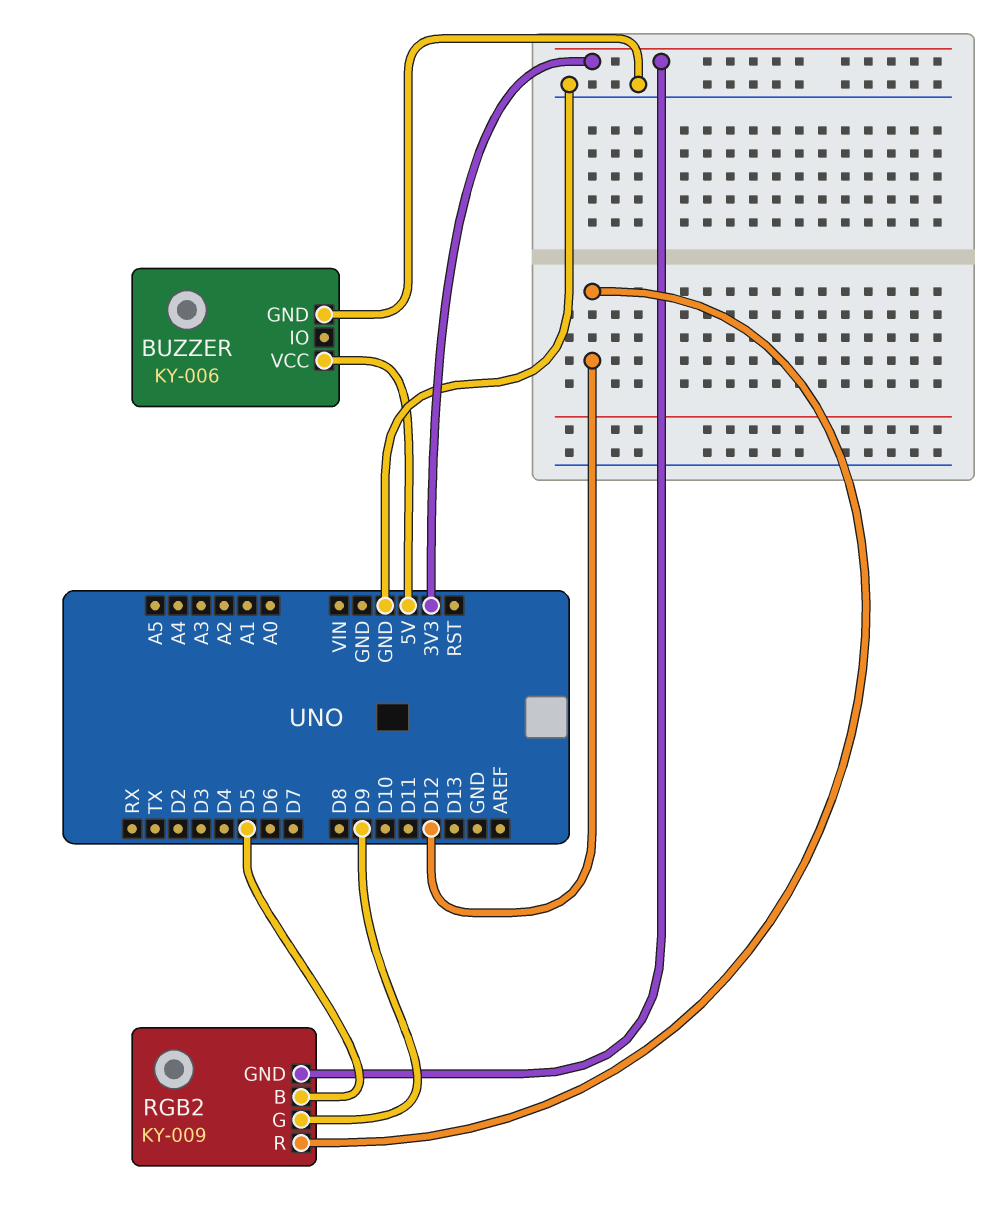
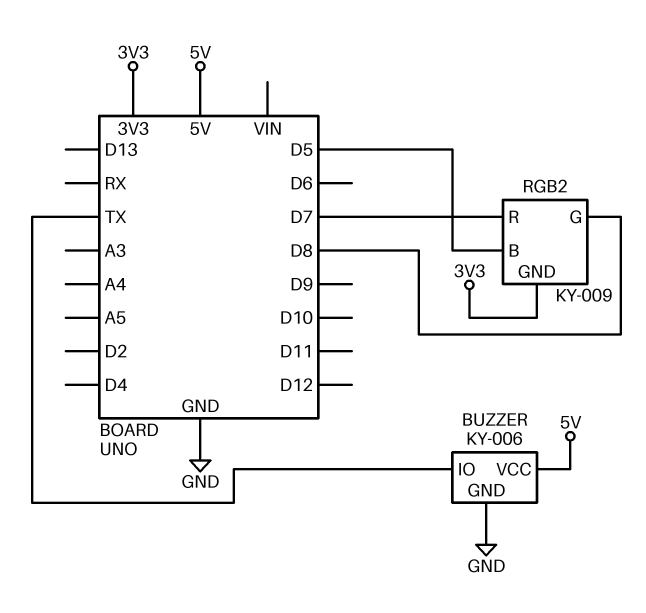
BUZZER pin IO: none -> TX
RGB2 pin G: D9 -> D8
RGB2 pin R: D12 -> D7

